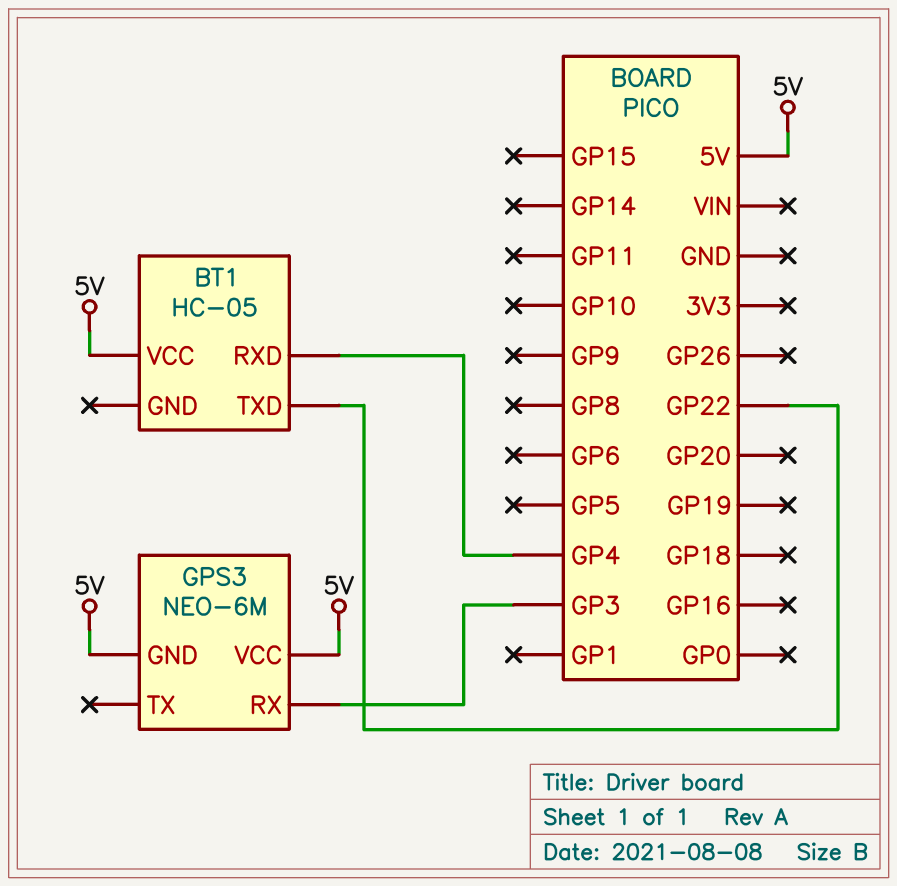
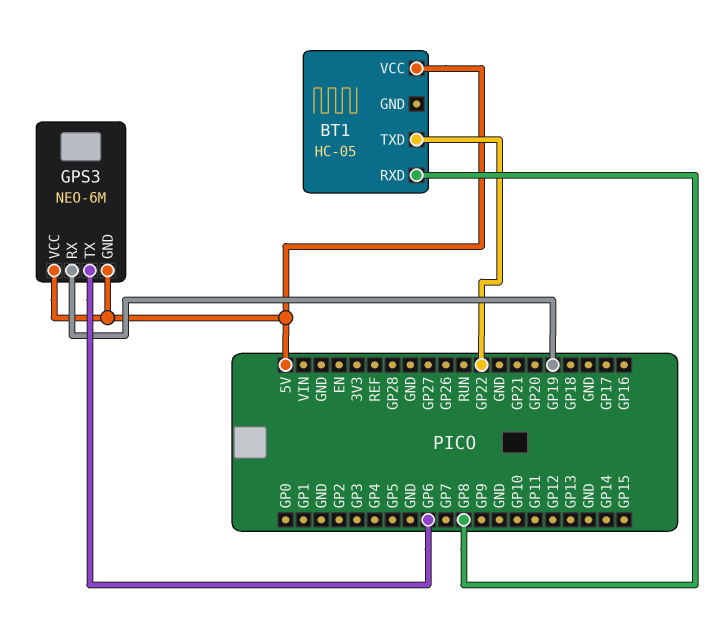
BT1 pin RXD: GP4 -> GP8
GPS3 pin RX: GP3 -> GP19
GPS3 pin TX: none -> GP6

